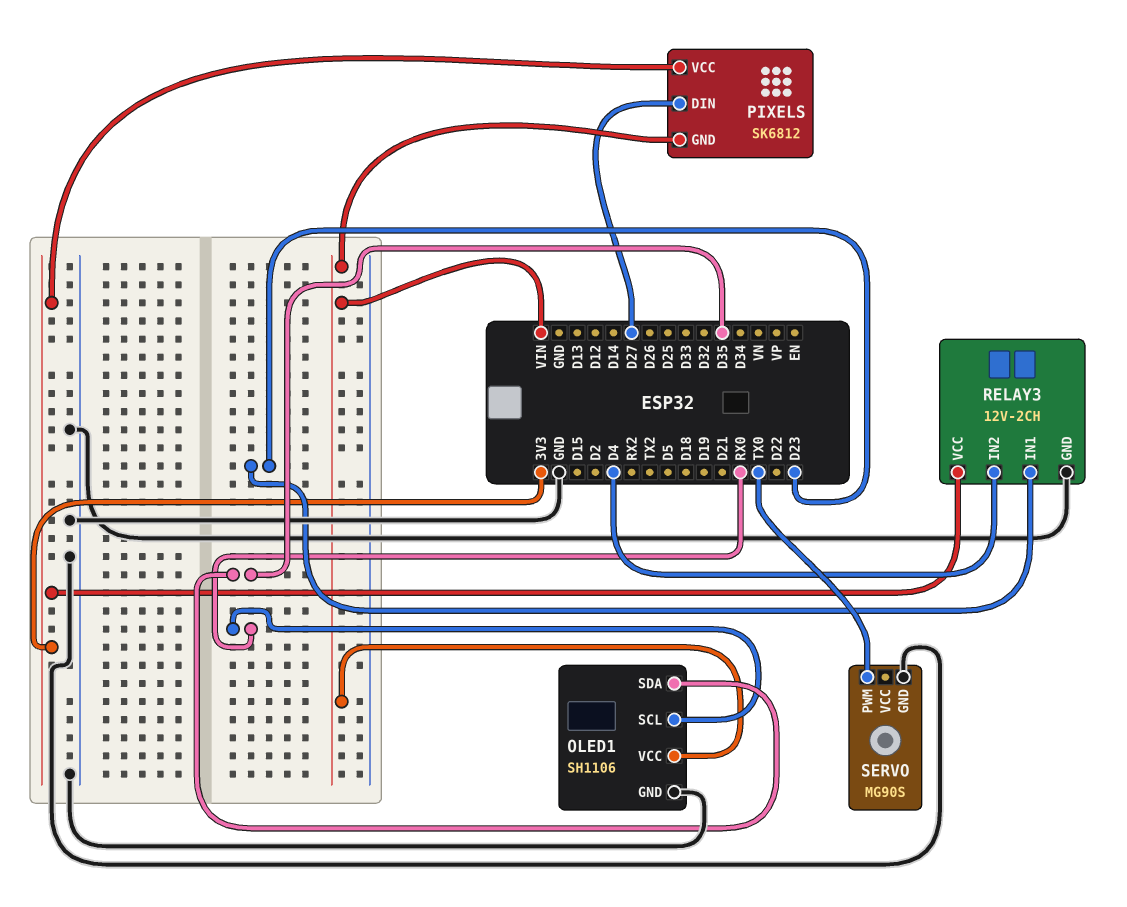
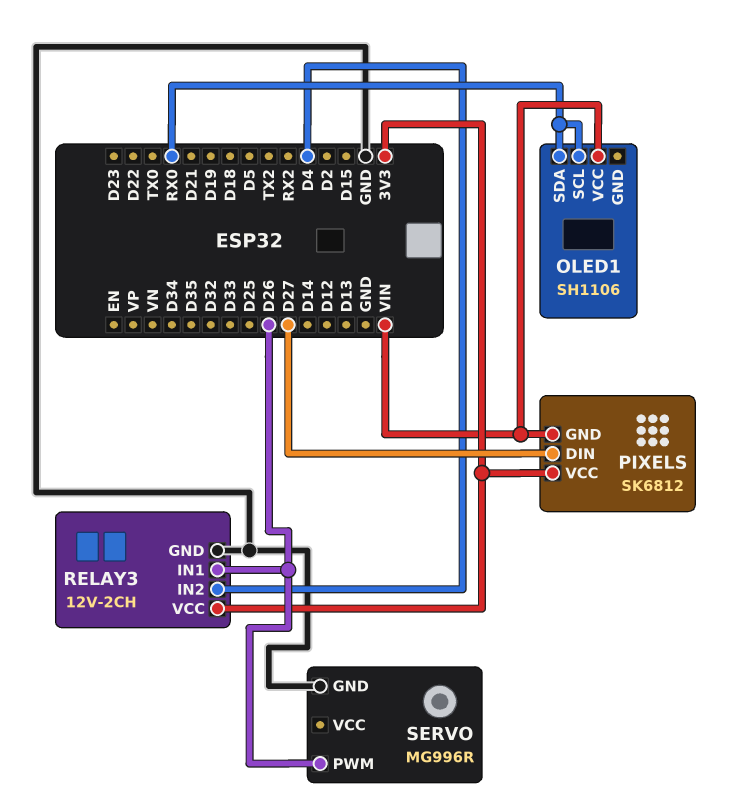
OLED1 pin GND: GND -> none
OLED1 pin SDA: D35 -> RX0
RELAY3 pin IN1: D23 -> D26
SERVO: MG90S -> MG996R
SERVO pin PWM: TX0 -> D26

